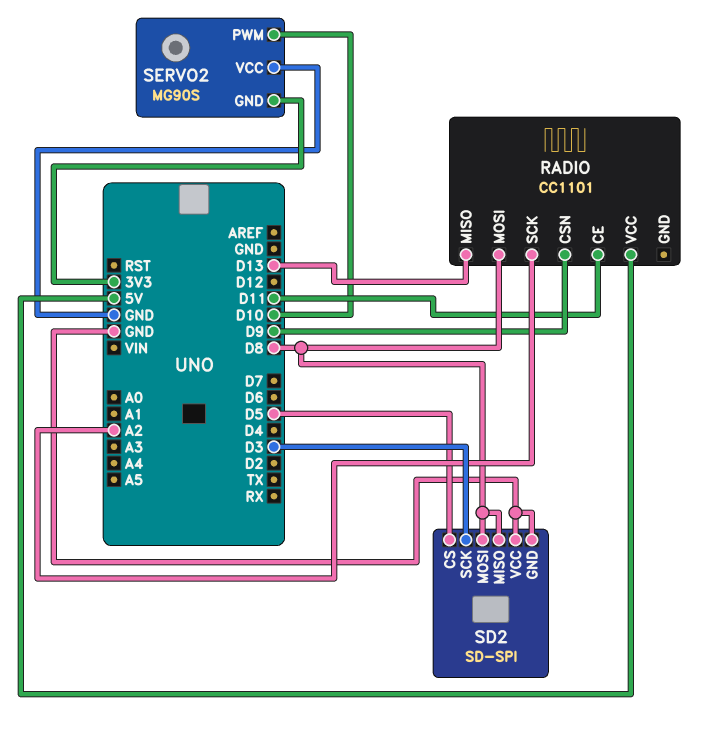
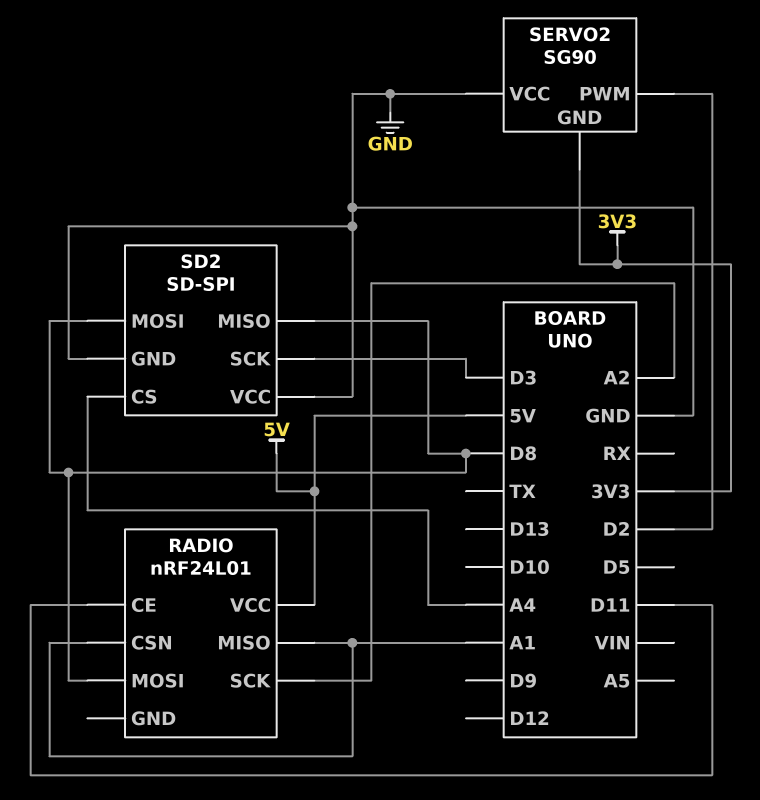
RADIO: CC1101 -> nRF24L01
RADIO pin CSN: D9 -> A1
RADIO pin MISO: D13 -> A1
SD2 pin CS: D5 -> A4
SERVO2: MG90S -> SG90
SERVO2 pin PWM: D10 -> D2

